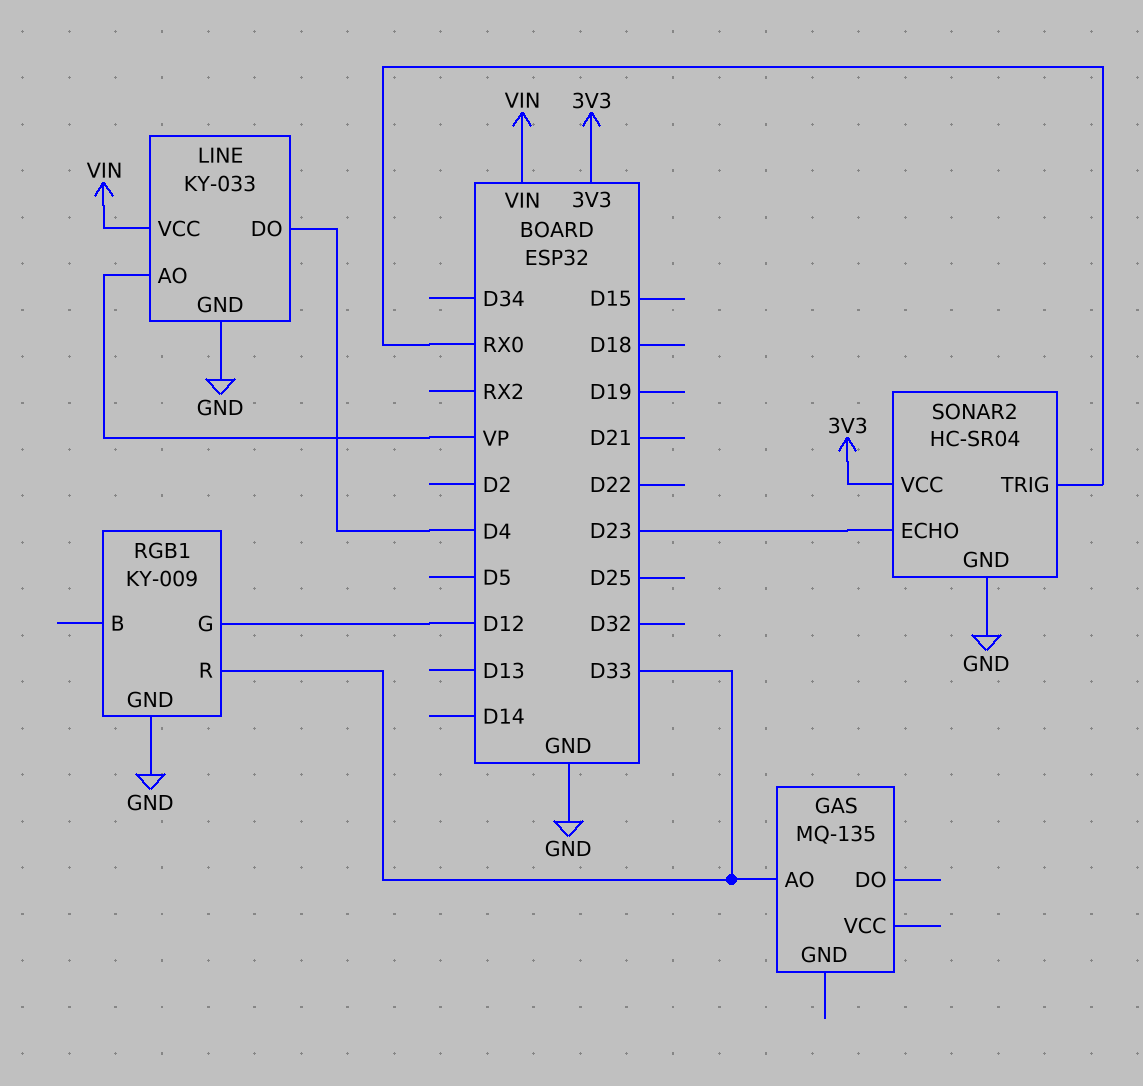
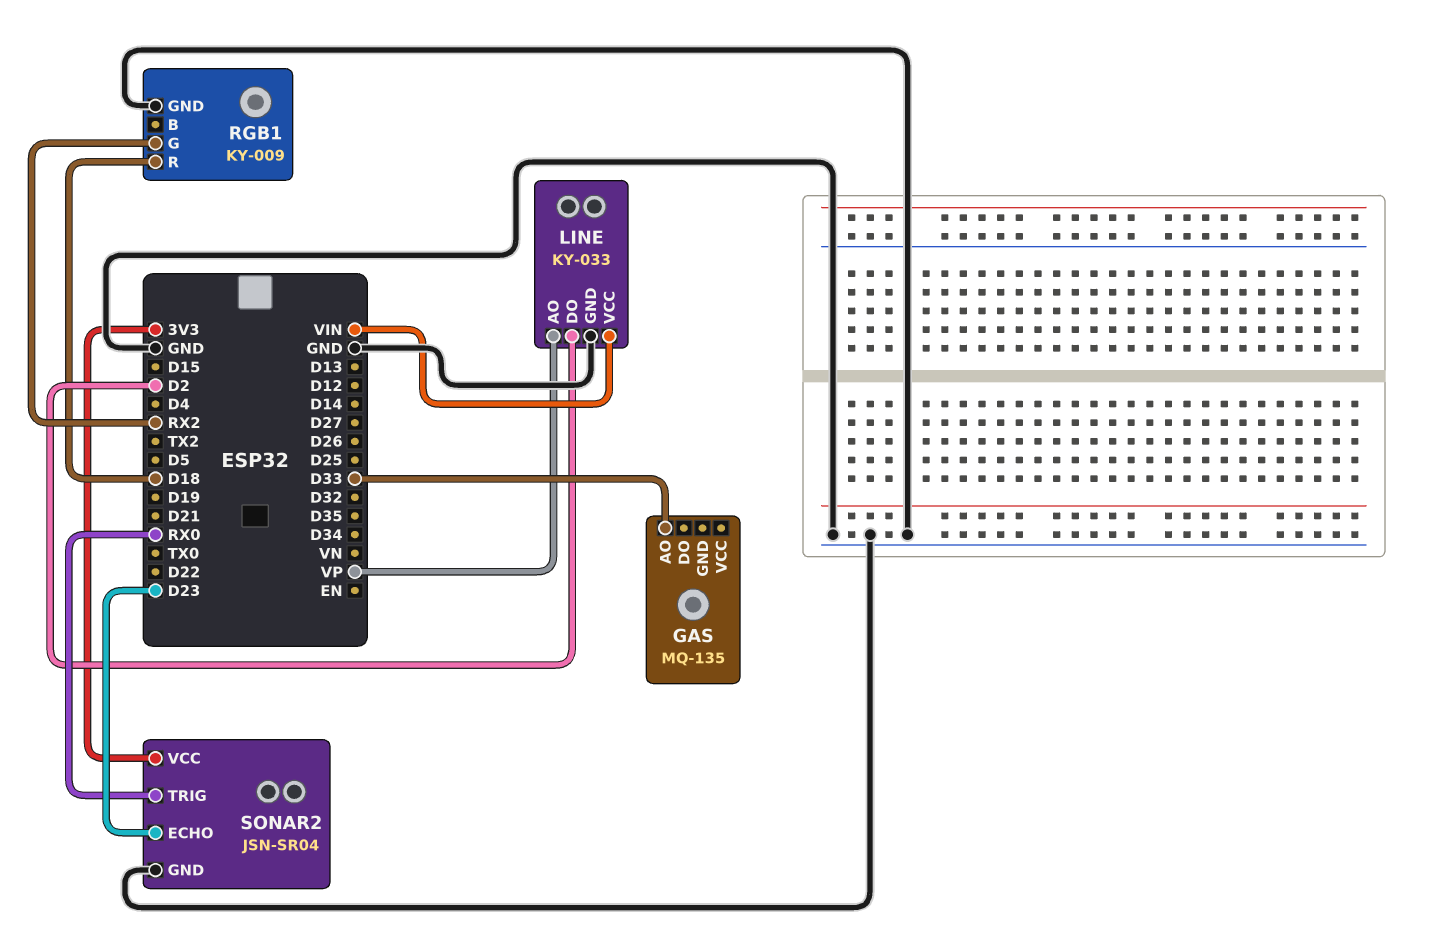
LINE pin DO: D4 -> D2
RGB1 pin G: D12 -> RX2
RGB1 pin R: D33 -> D18
SONAR2: HC-SR04 -> JSN-SR04

